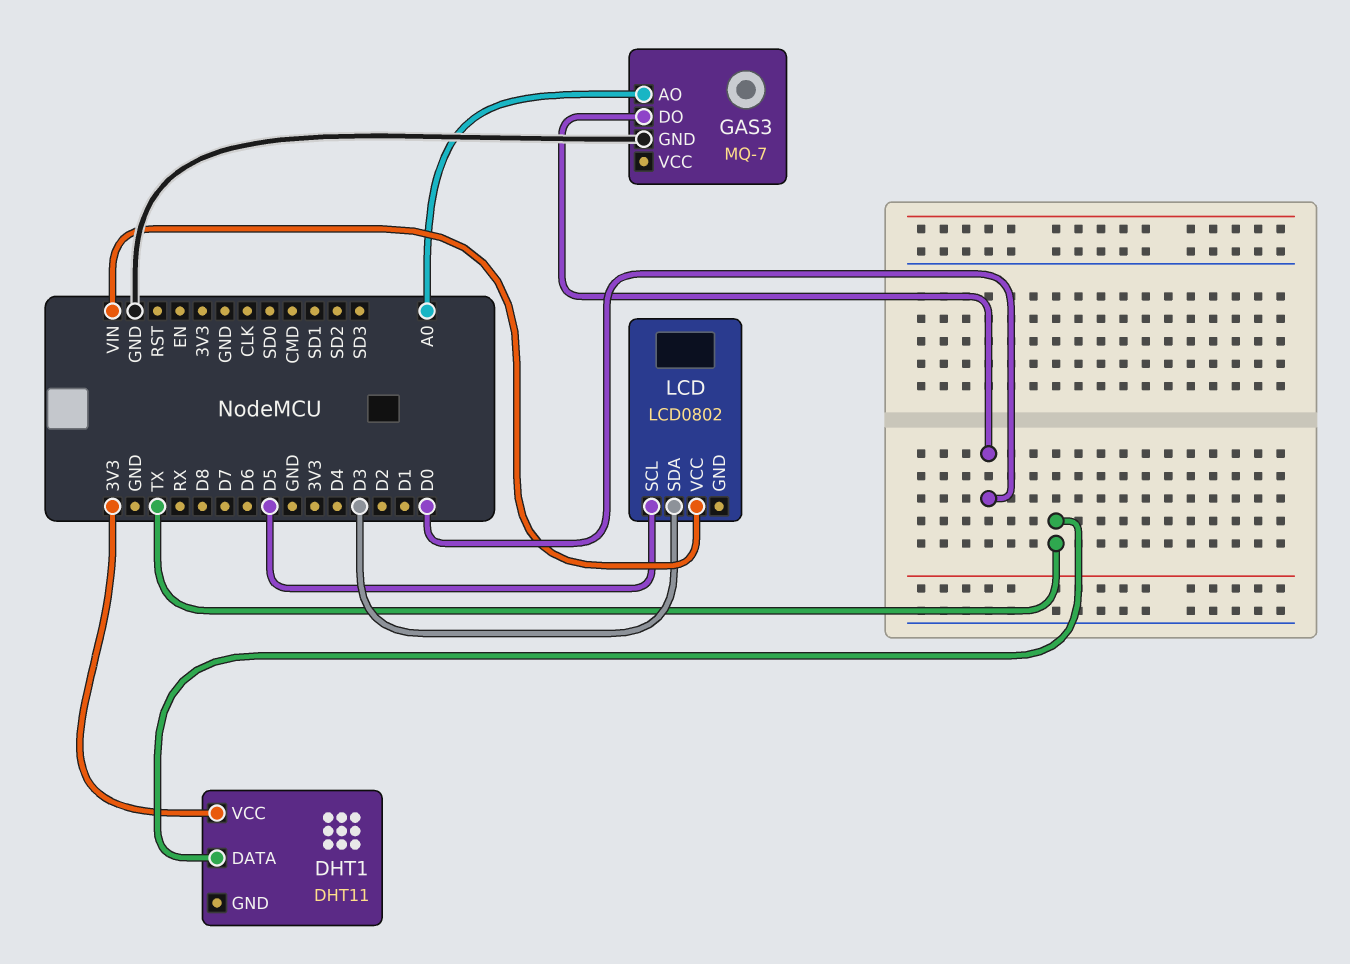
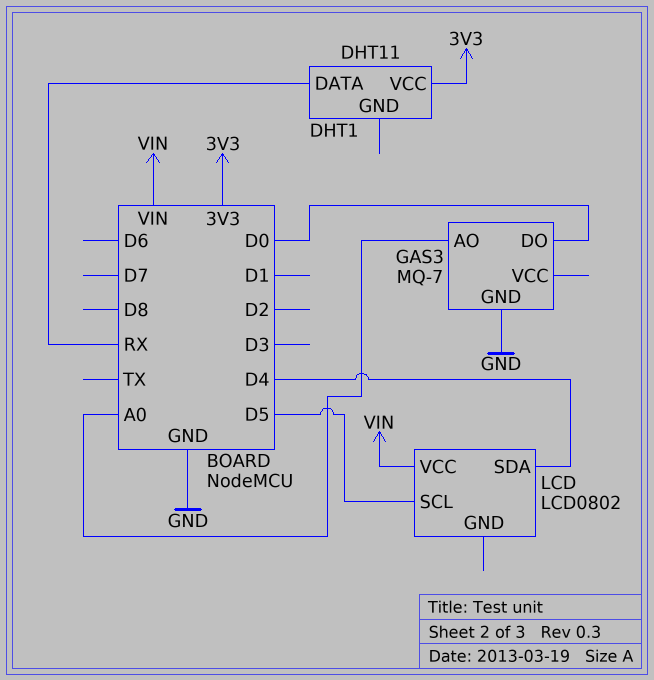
DHT1 pin DATA: TX -> RX
LCD pin SDA: D3 -> D4

